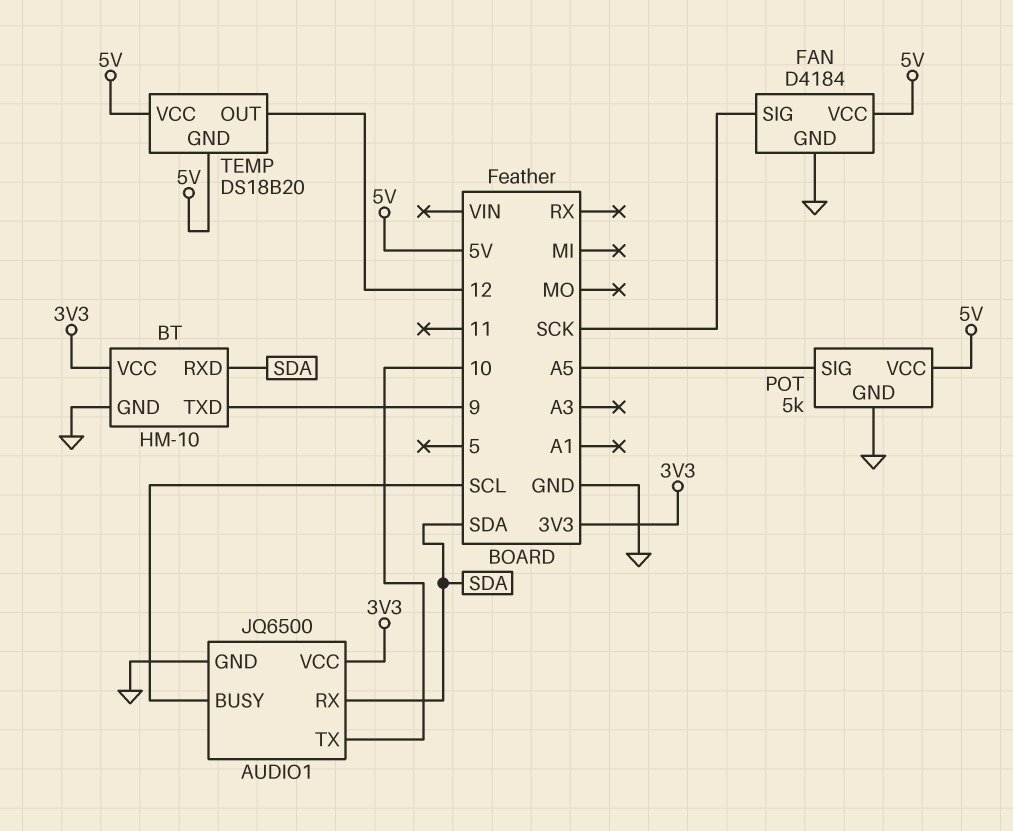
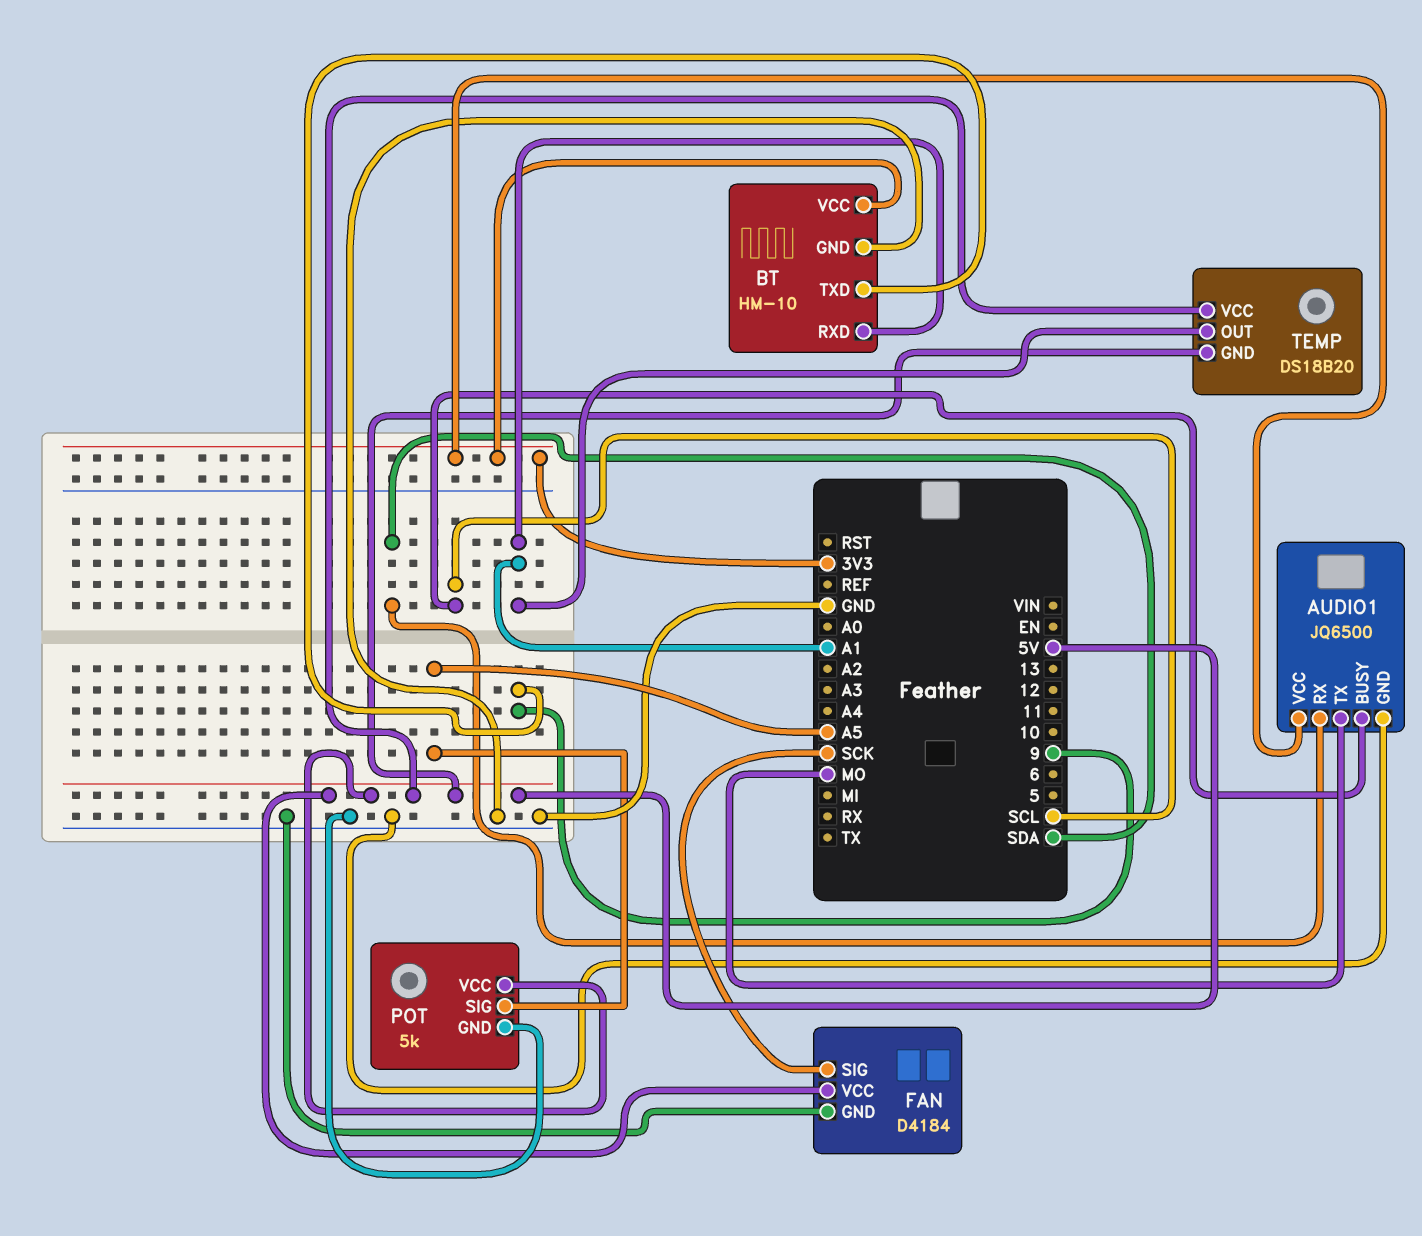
AUDIO1 pin TX: 10 -> MO
BT pin RXD: SDA -> A1
TEMP pin OUT: 12 -> A1

